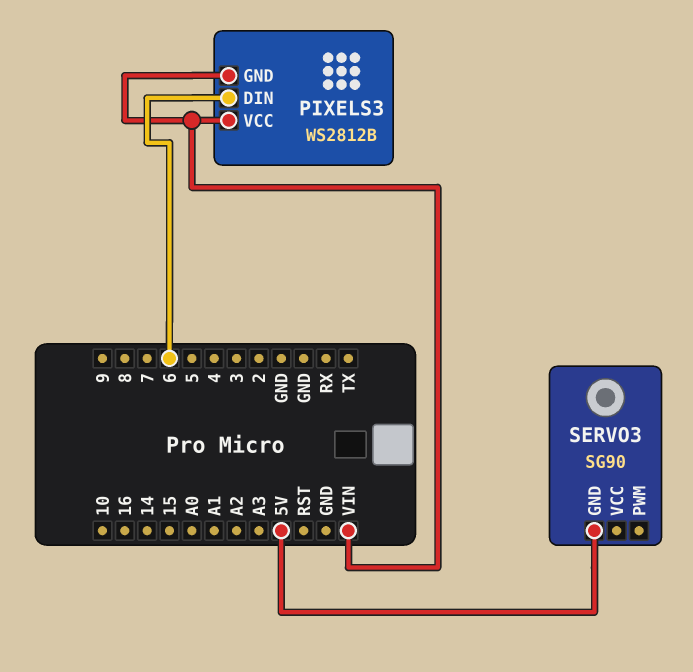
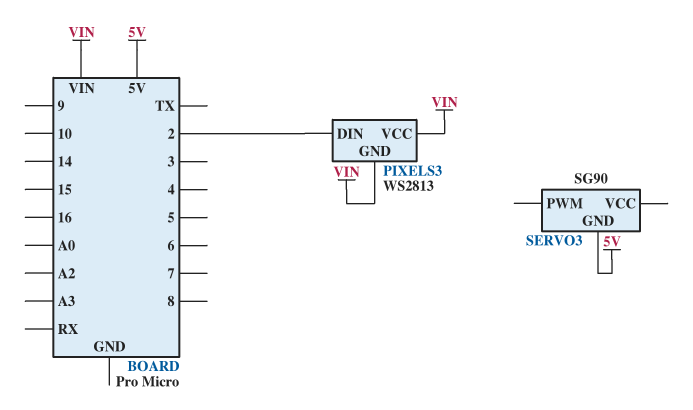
PIXELS3: WS2812B -> WS2813
PIXELS3 pin DIN: 6 -> 2

